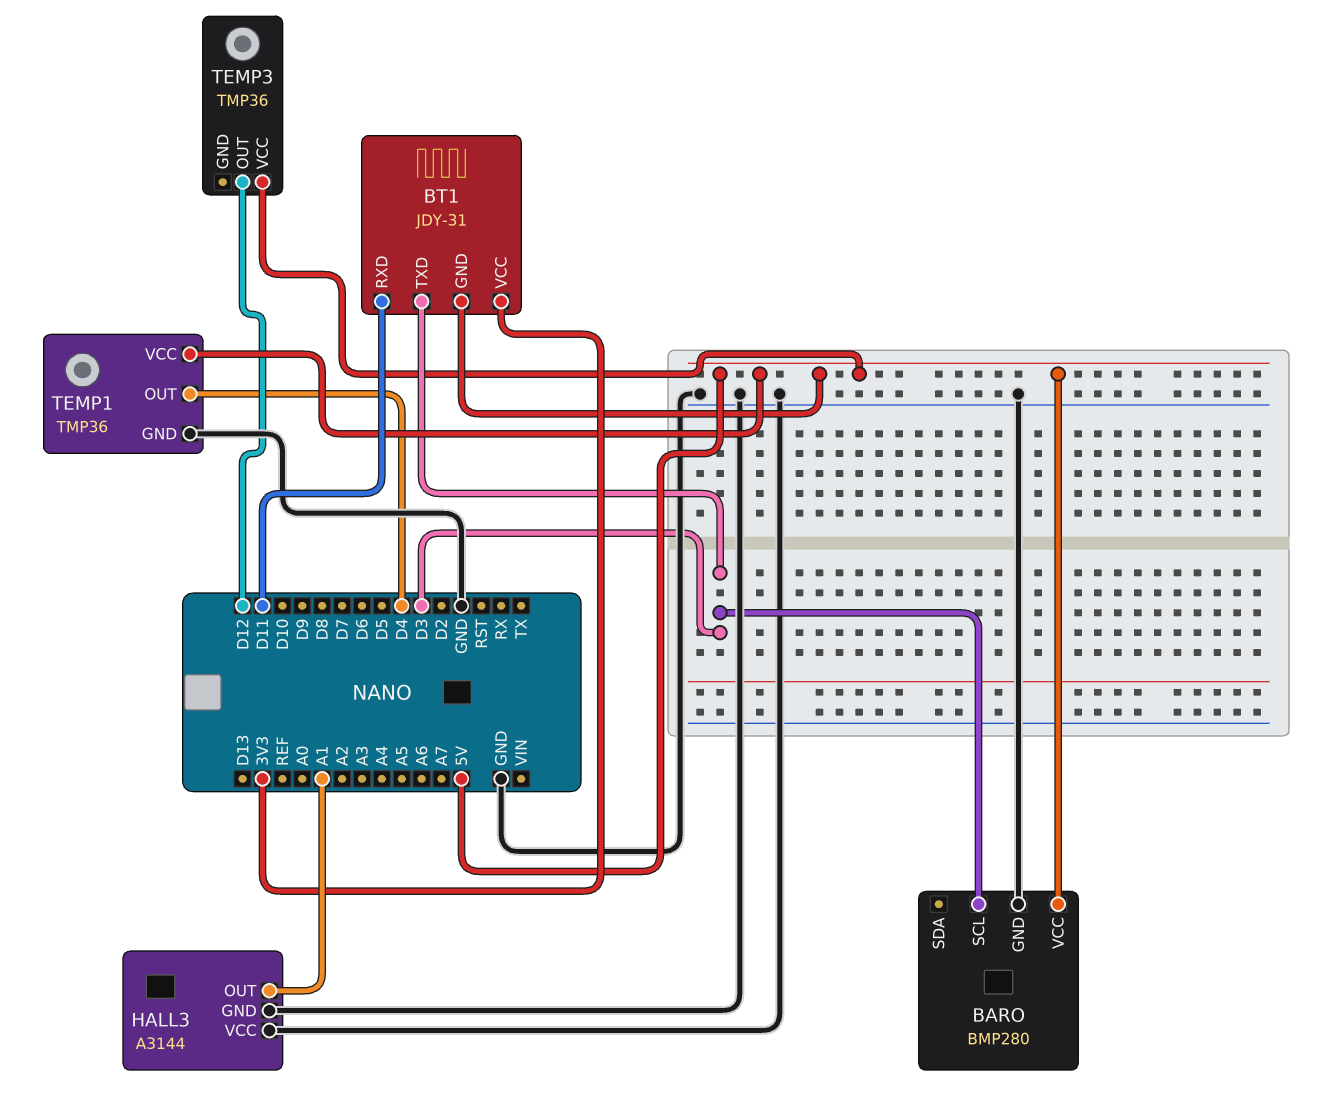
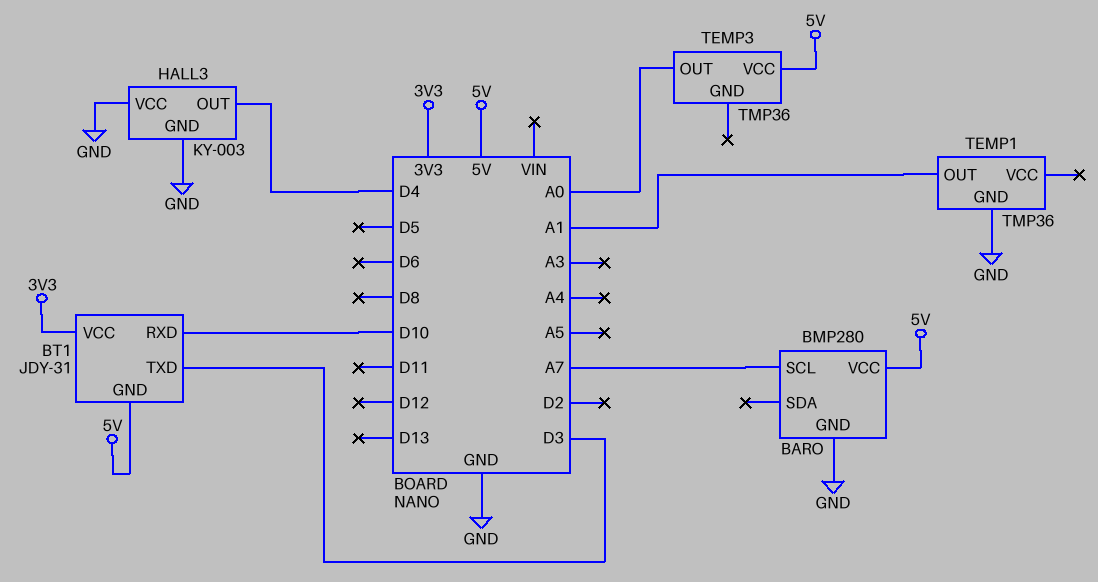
BARO pin SCL: D3 -> A7
BT1 pin RXD: D11 -> D10
HALL3: A3144 -> KY-003
HALL3 pin OUT: A1 -> D4
TEMP1 pin OUT: D4 -> A1
TEMP1 pin VCC: 5V -> none
TEMP3 pin OUT: D12 -> A0

